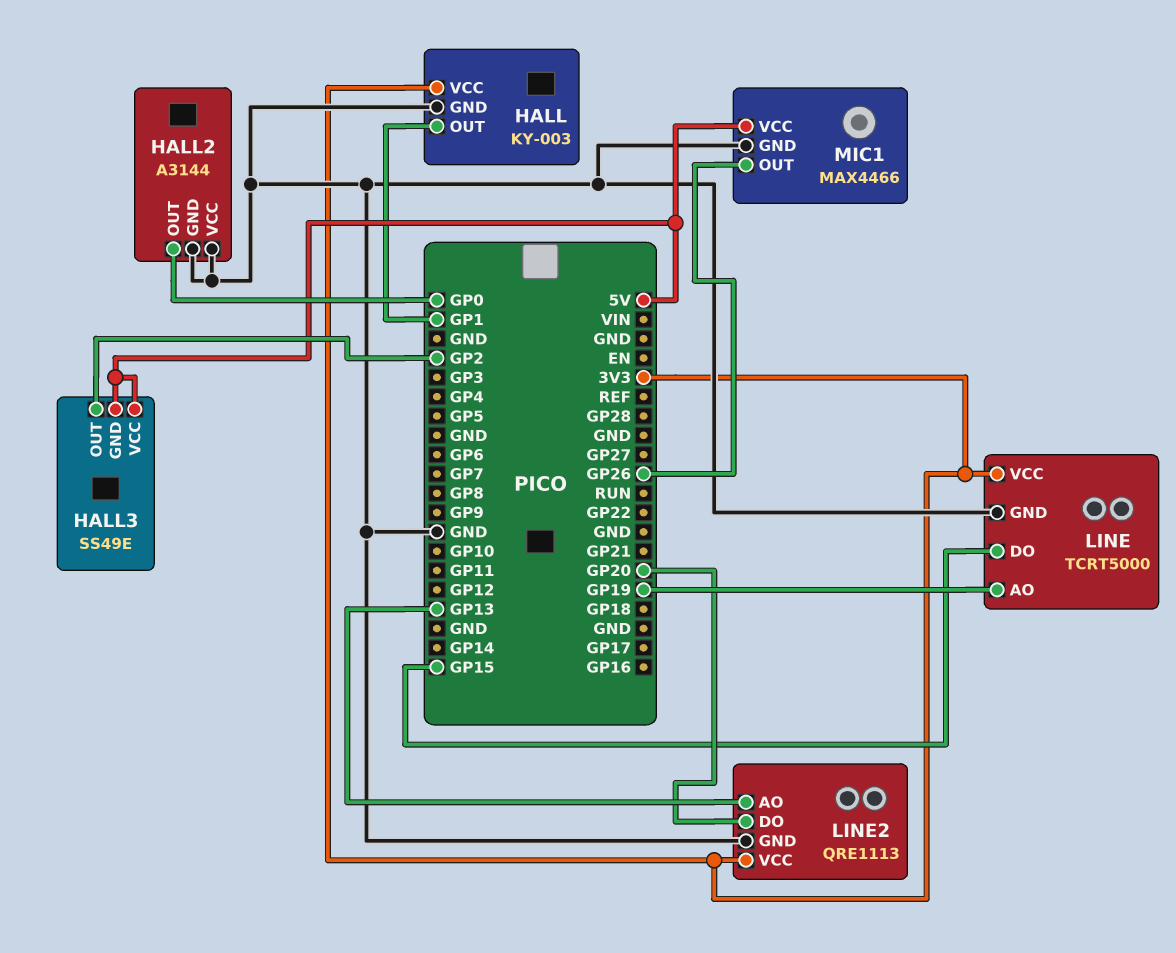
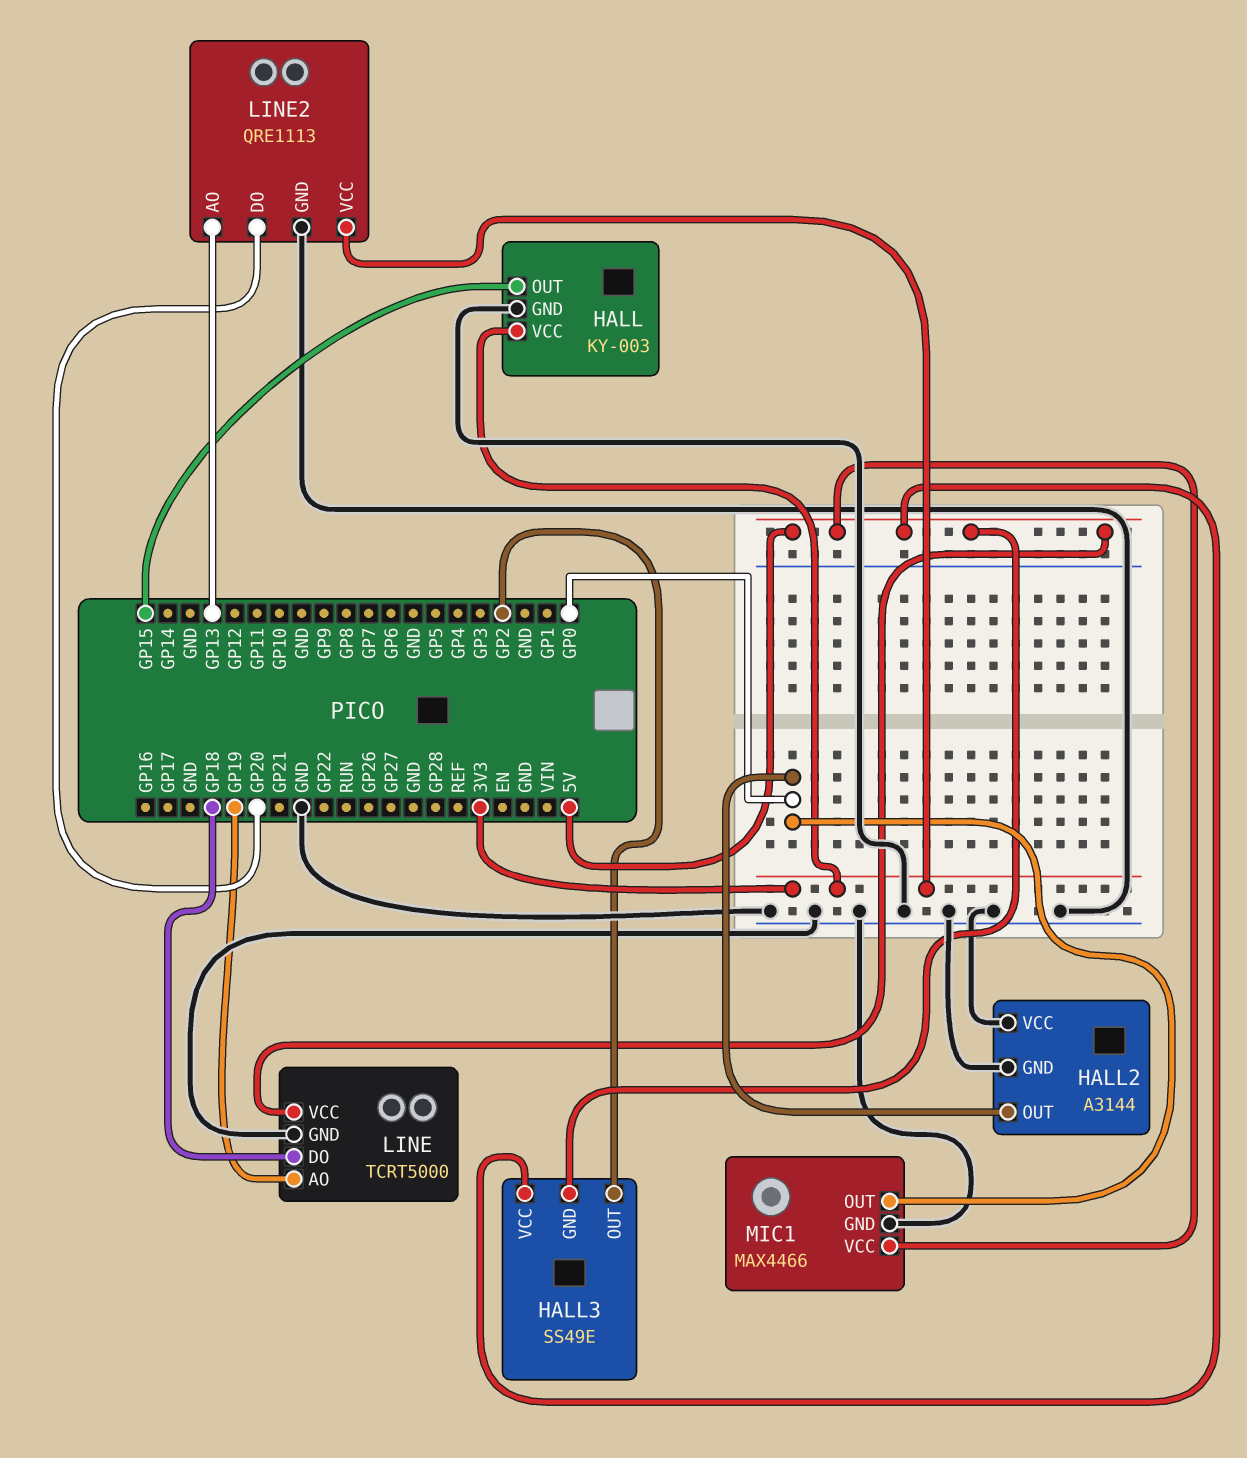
HALL pin OUT: GP1 -> GP15
LINE pin DO: GP15 -> GP18
LINE pin VCC: 3V3 -> 5V
MIC1 pin OUT: GP26 -> GP0

